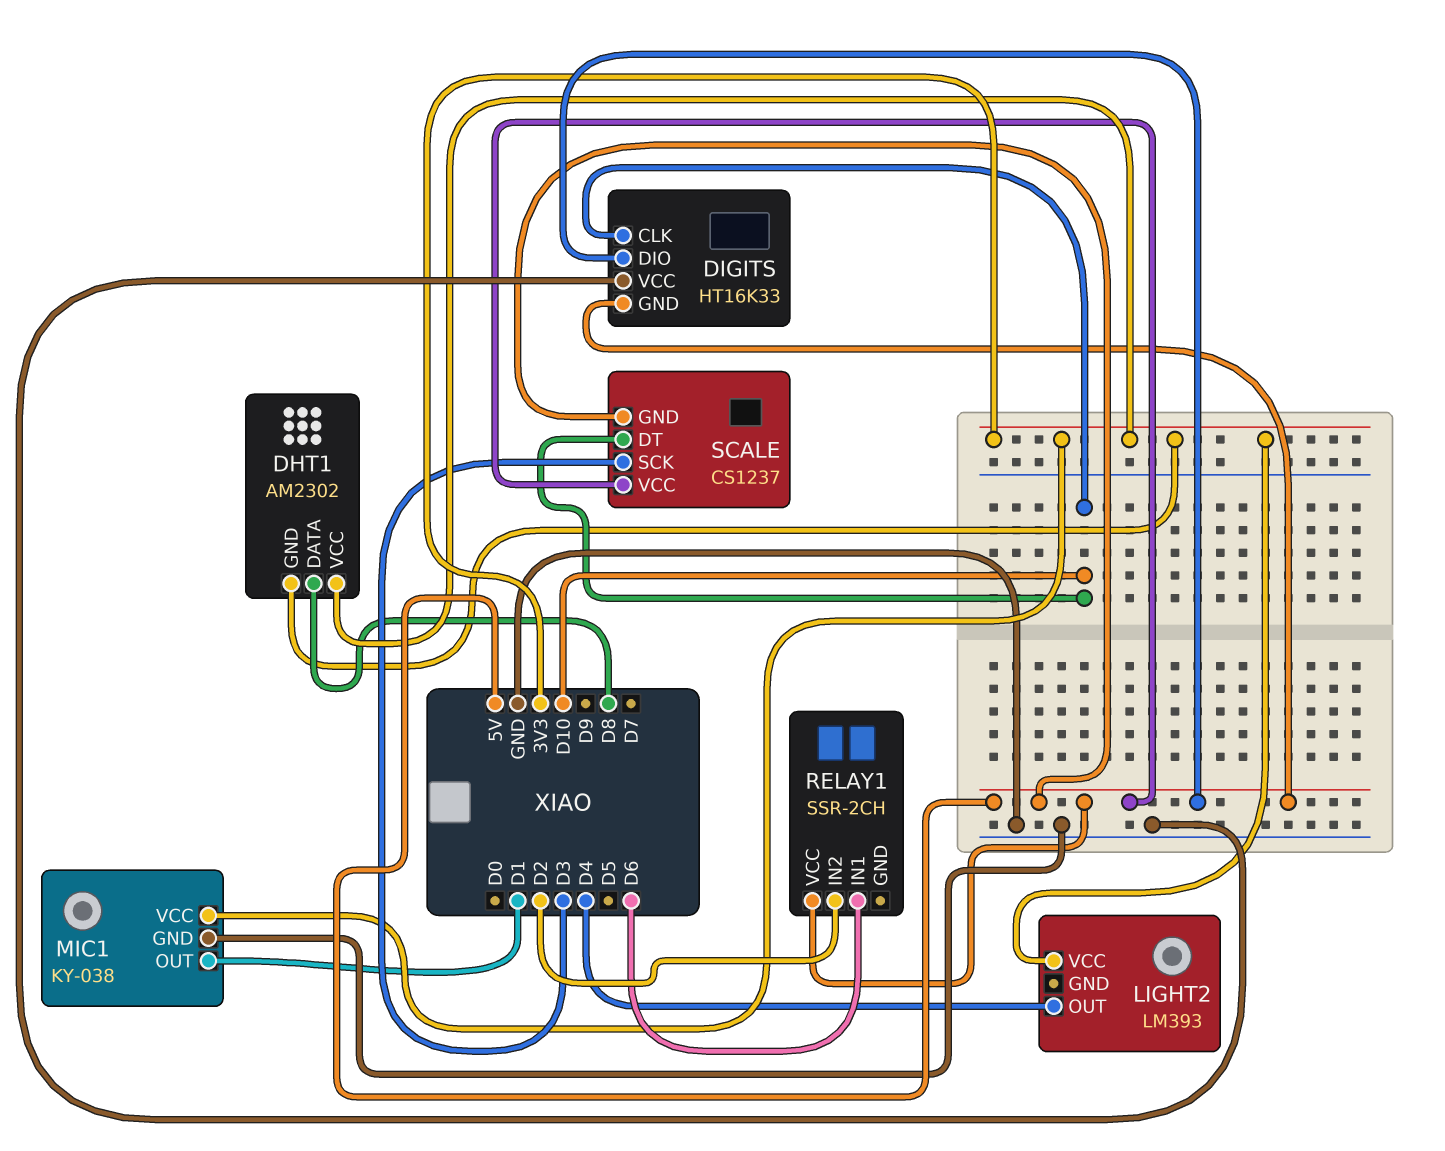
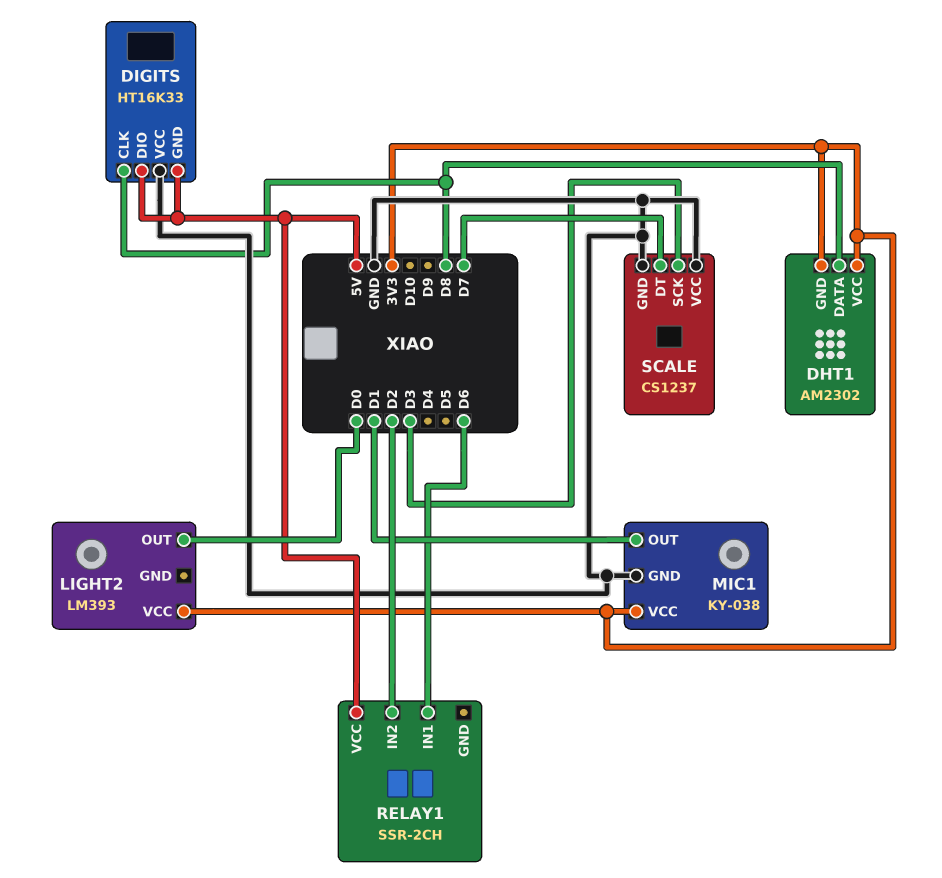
DIGITS pin CLK: D10 -> D8
LIGHT2 pin OUT: D4 -> D0
SCALE pin DT: D10 -> D7
SCALE pin GND: 5V -> GND
SCALE pin VCC: 5V -> GND

